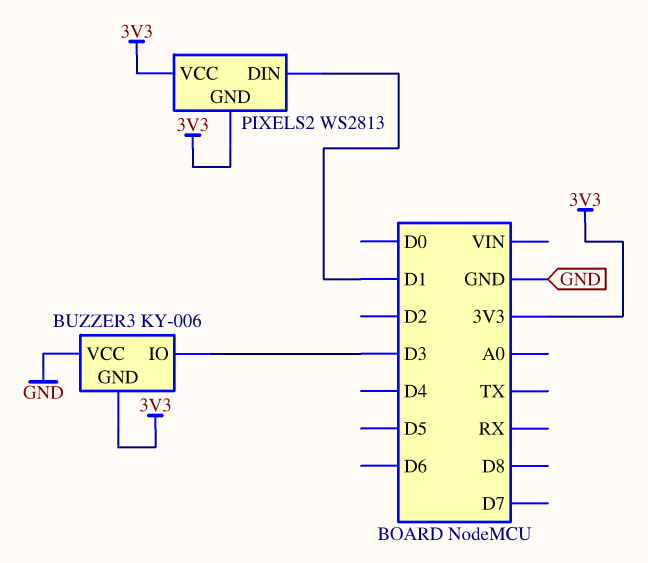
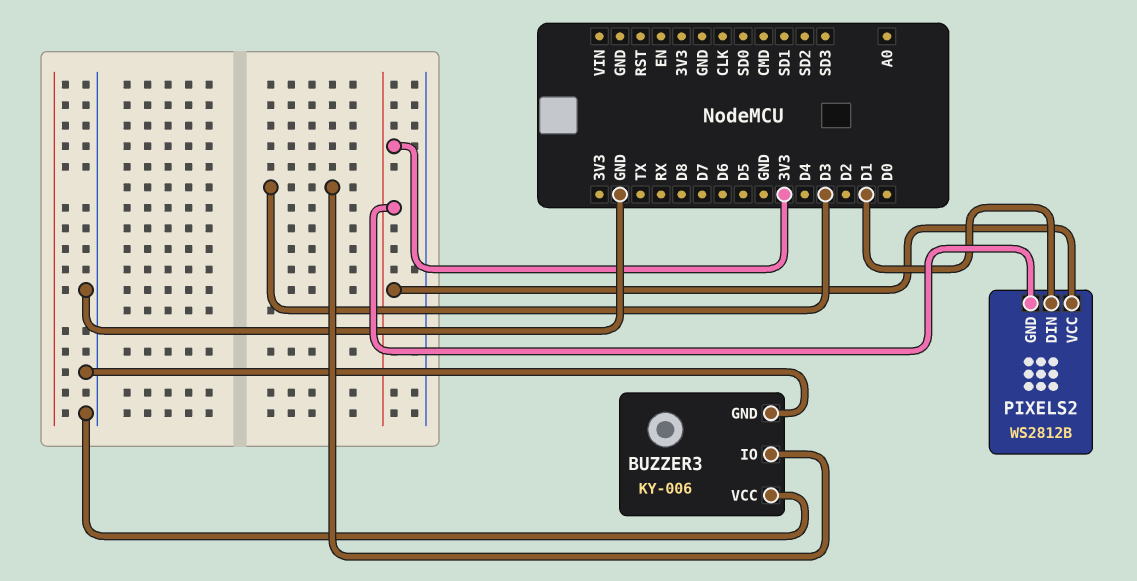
BUZZER3 pin GND: 3V3 -> GND
PIXELS2: WS2813 -> WS2812B

